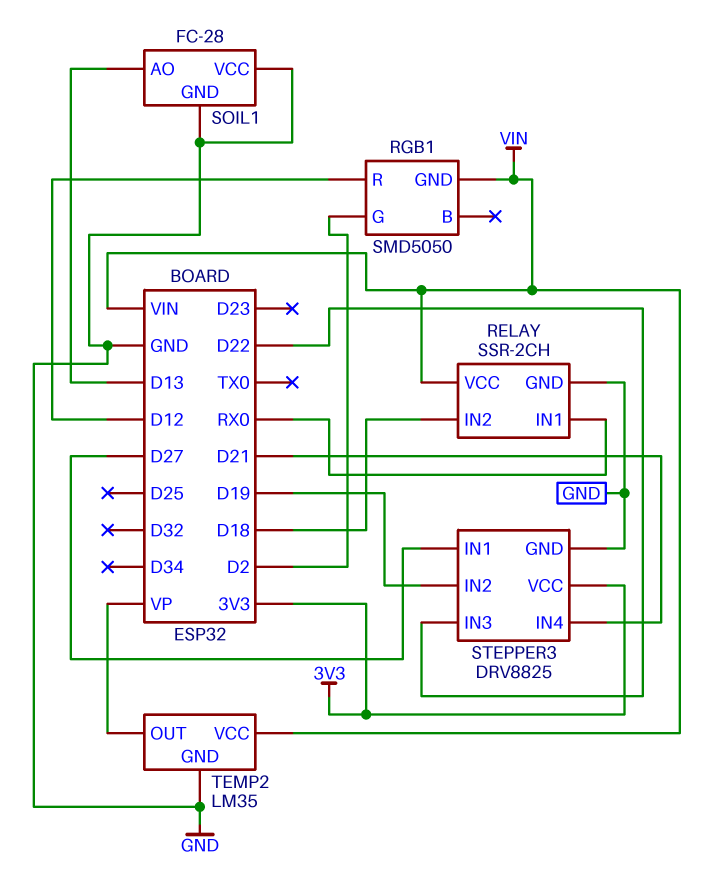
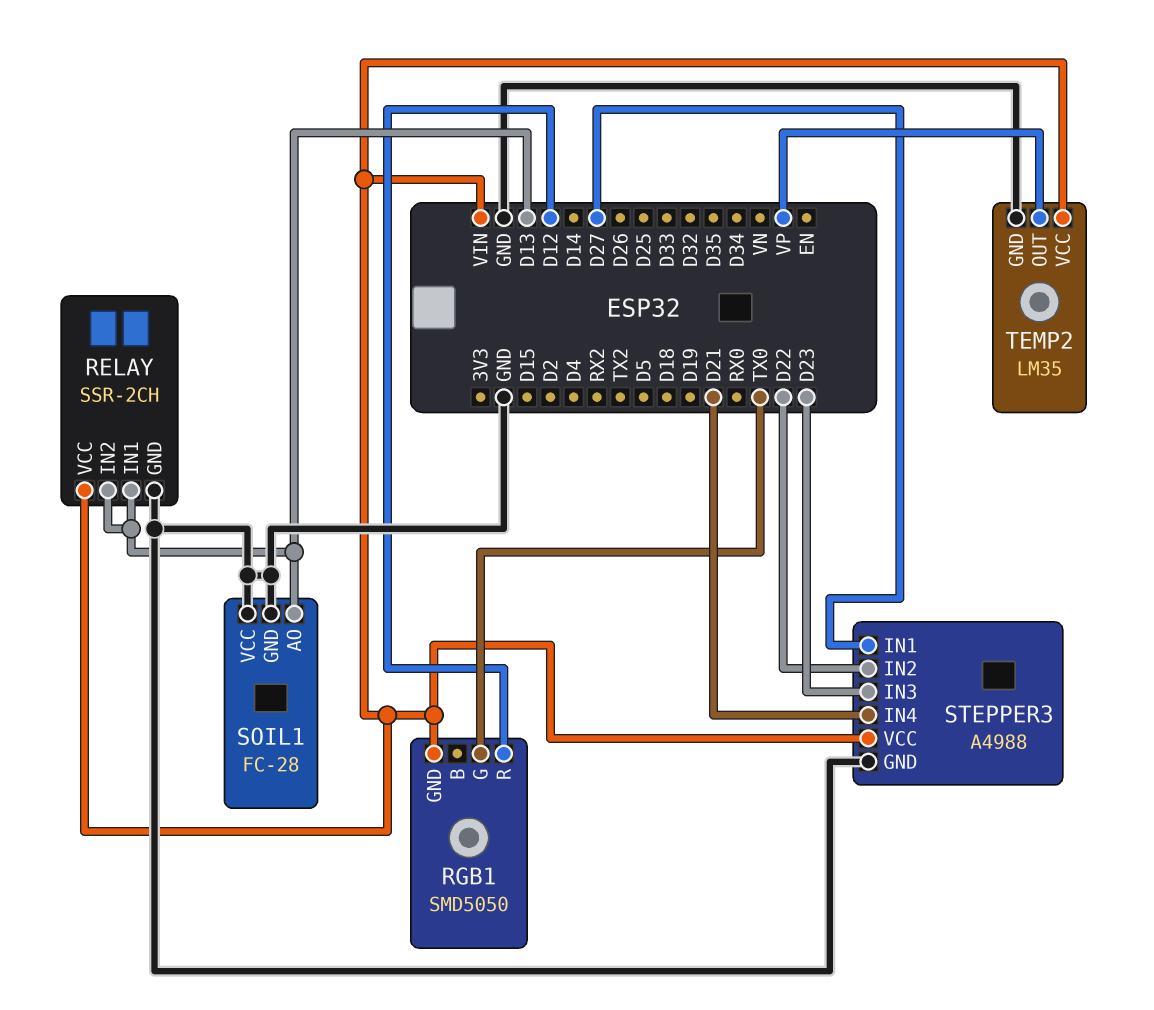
RELAY pin IN1: RX0 -> D13
RELAY pin IN2: D18 -> D13
RGB1 pin G: D2 -> TX0
STEPPER3: DRV8825 -> A4988
STEPPER3 pin IN2: D19 -> D22
STEPPER3 pin IN3: D22 -> D23
STEPPER3 pin VCC: 3V3 -> VIN

